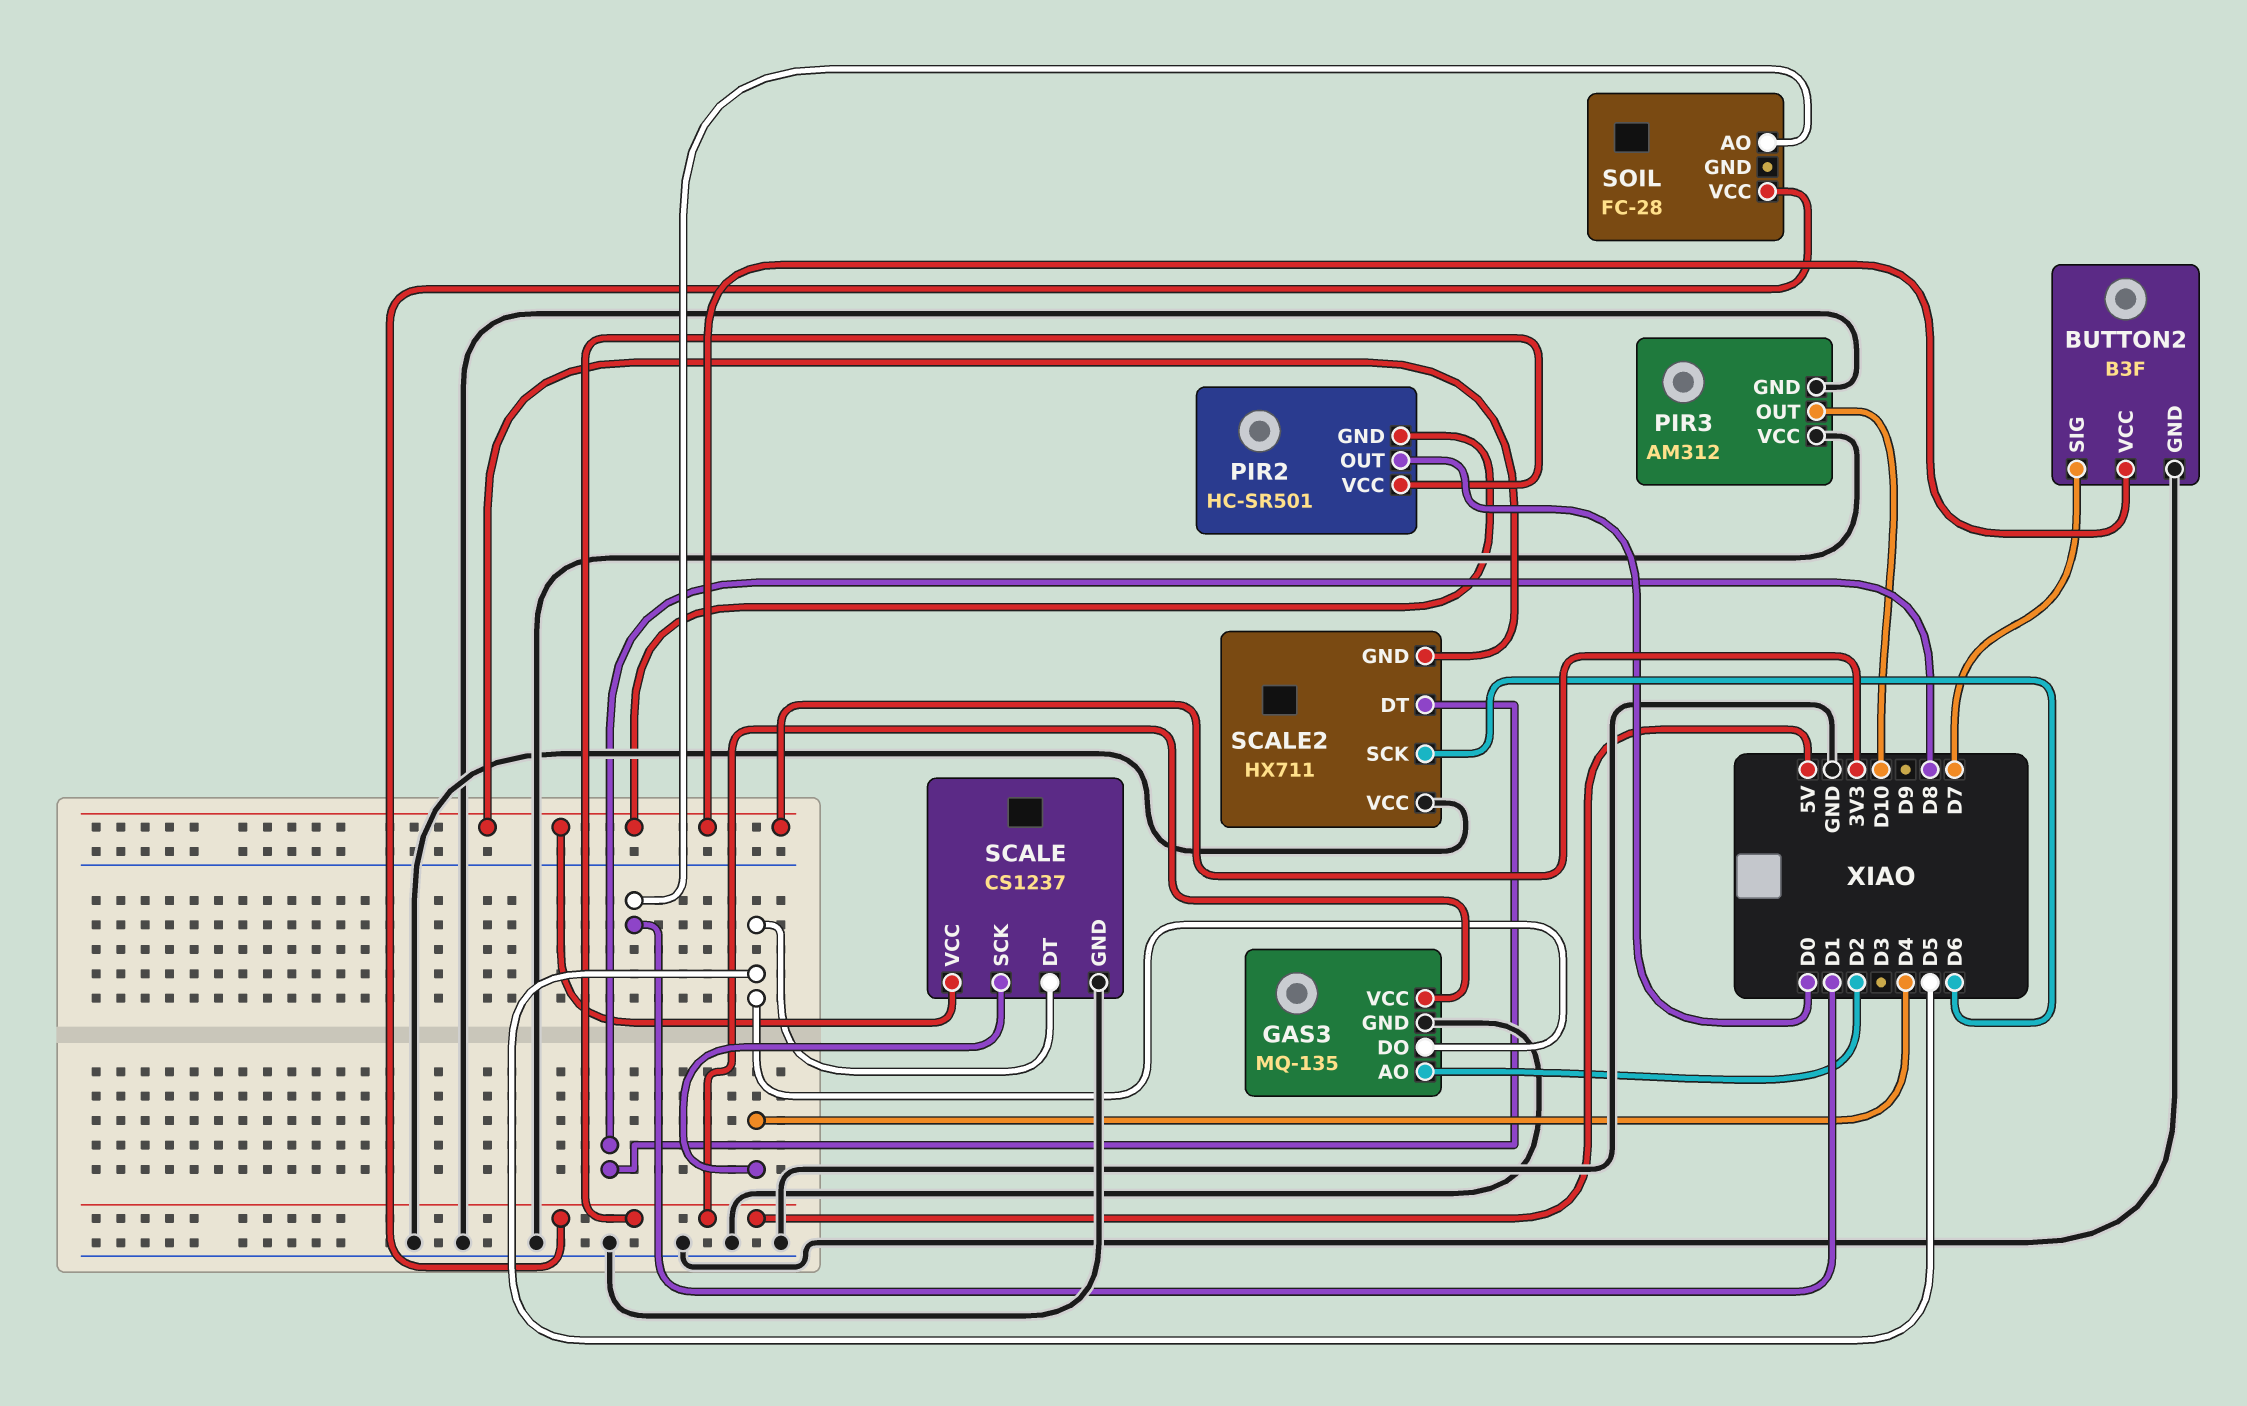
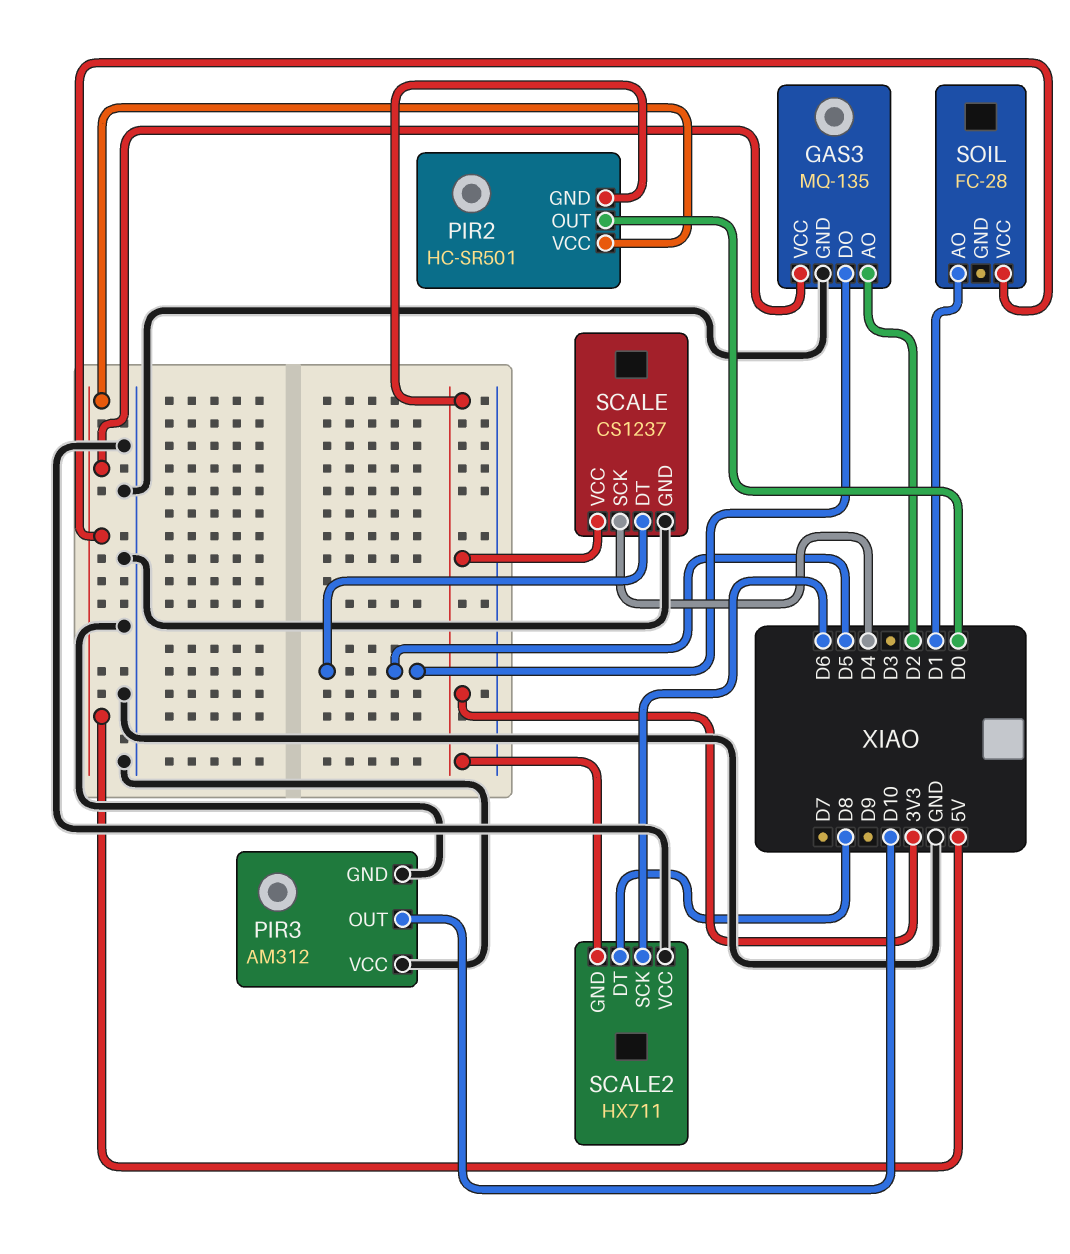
BUTTON2: B3F -> none
BUTTON2 pin GND: GND -> none
BUTTON2 pin SIG: D7 -> none
BUTTON2 pin VCC: 3V3 -> none

